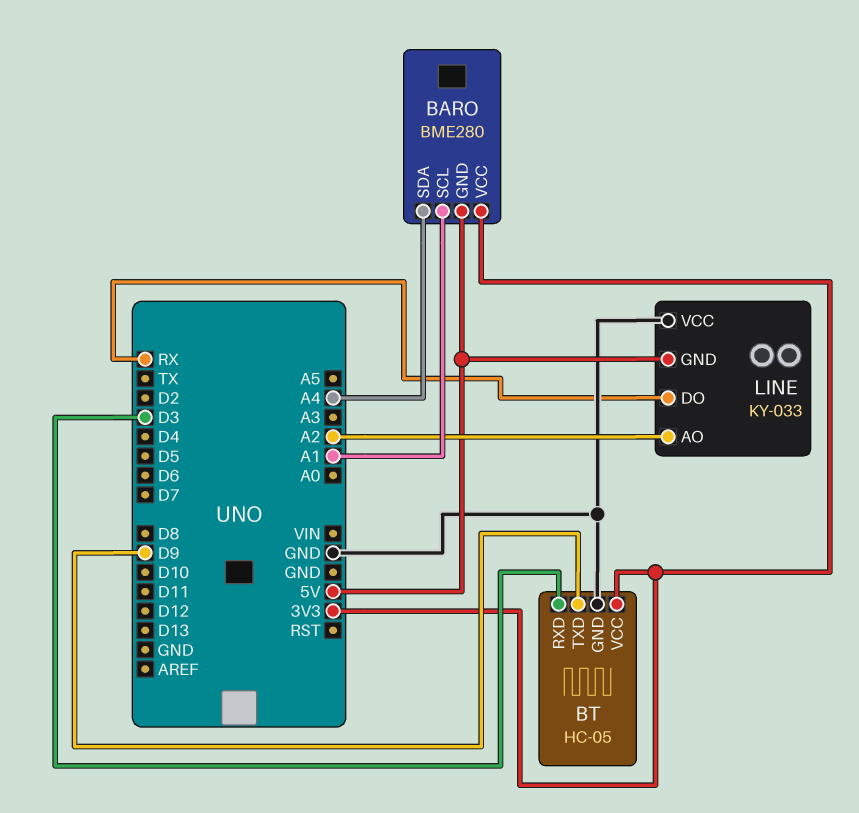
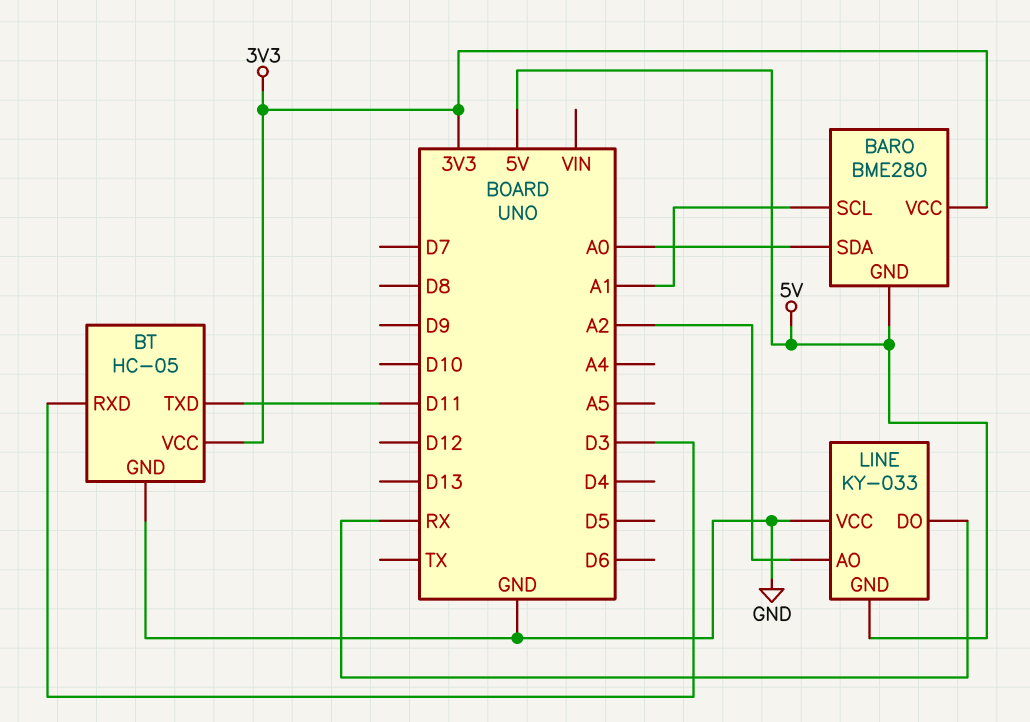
BARO pin SDA: A4 -> A0
BT pin TXD: D9 -> D11

